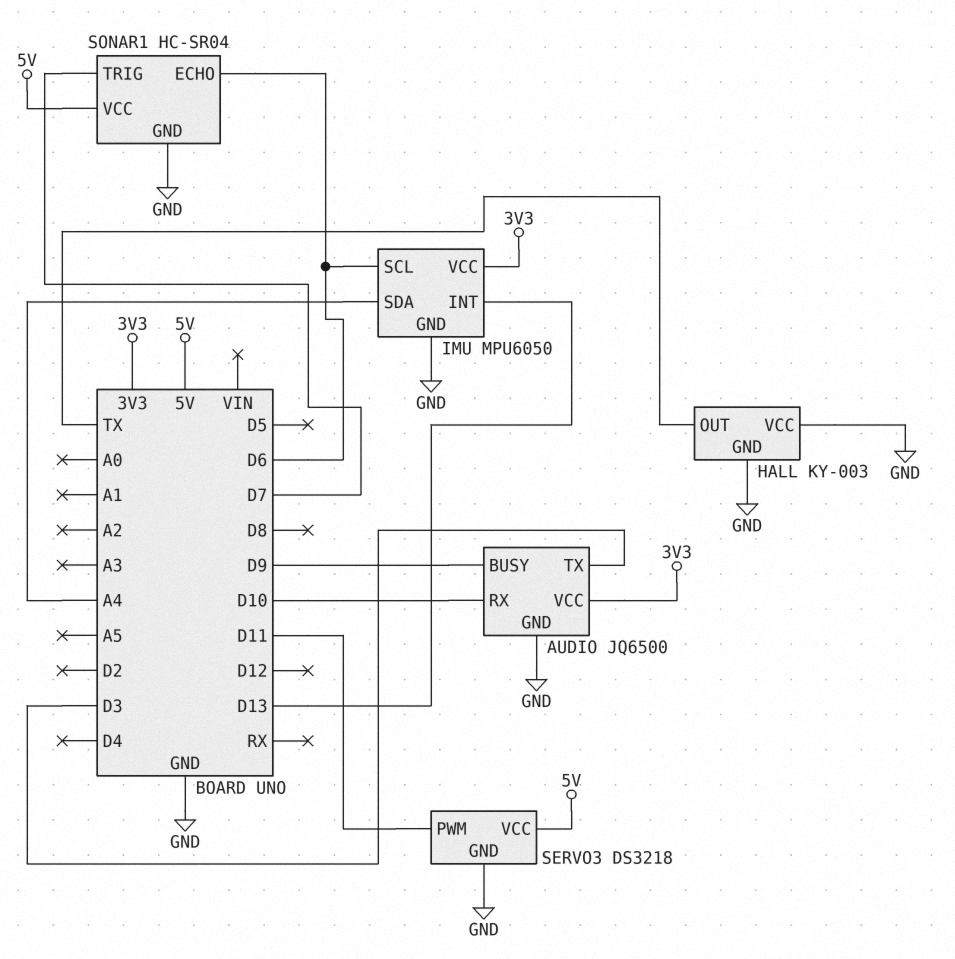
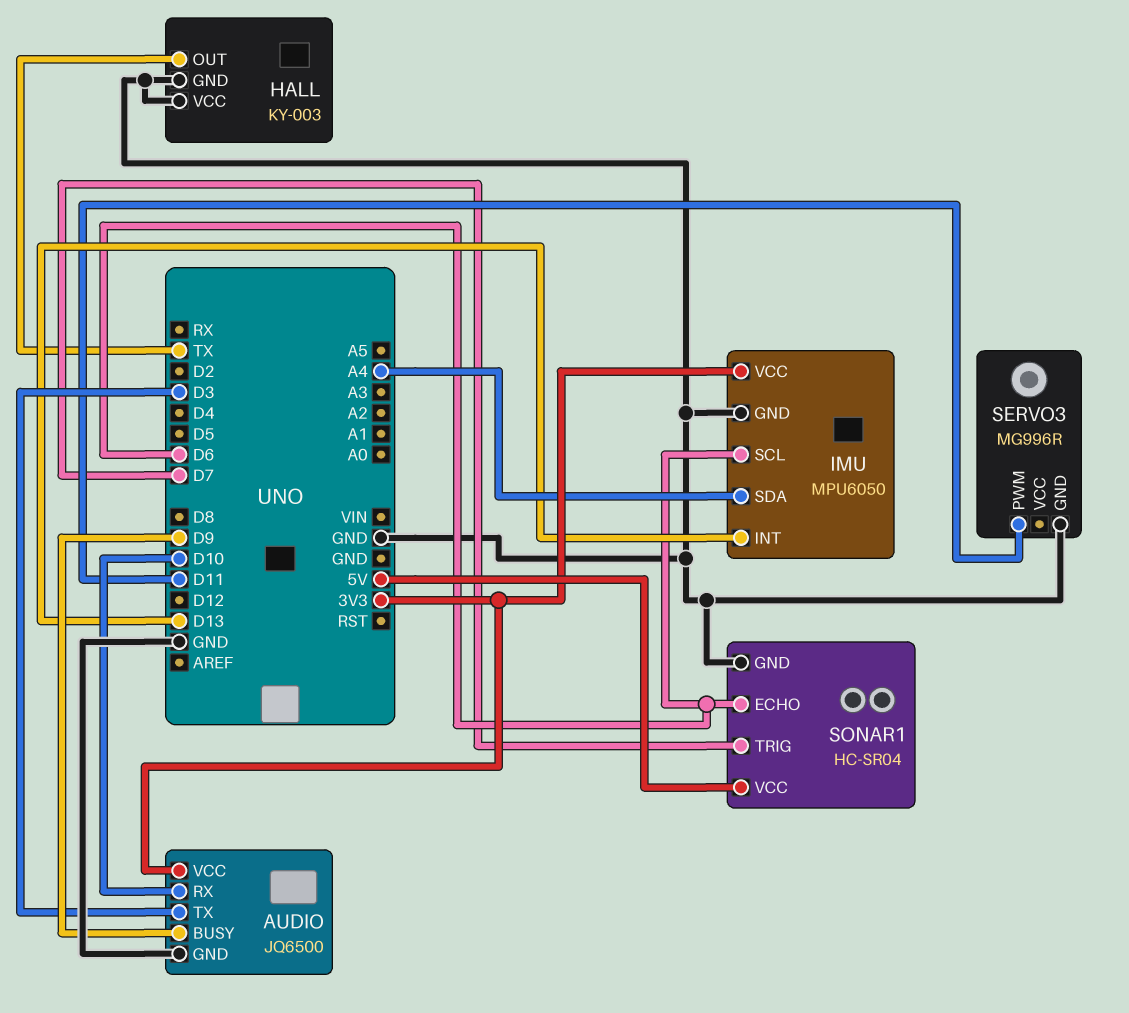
SERVO3: DS3218 -> MG996R
SERVO3 pin VCC: 5V -> none

